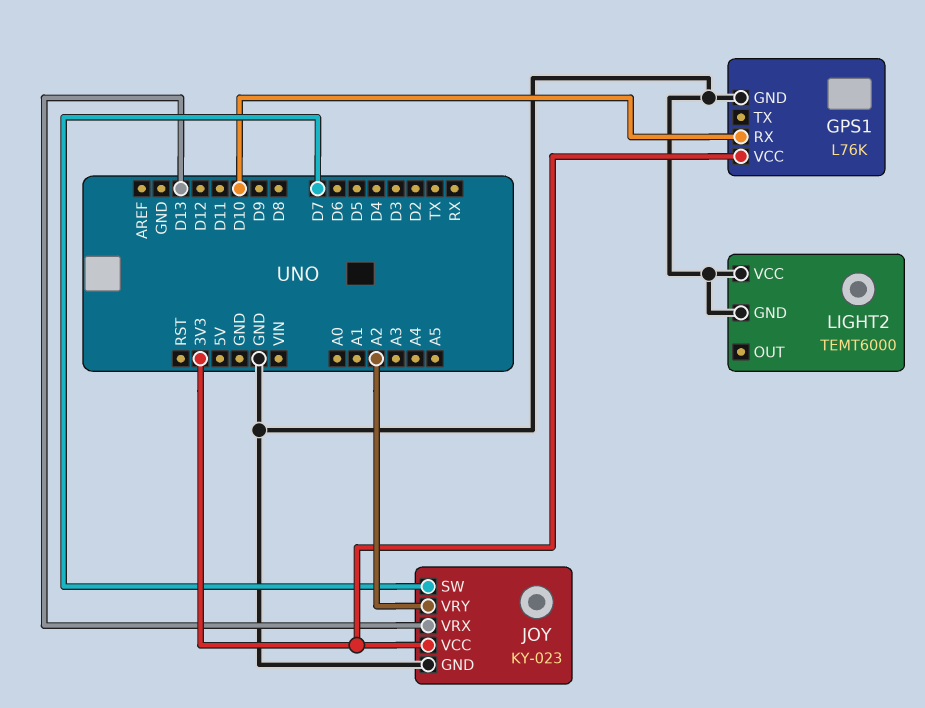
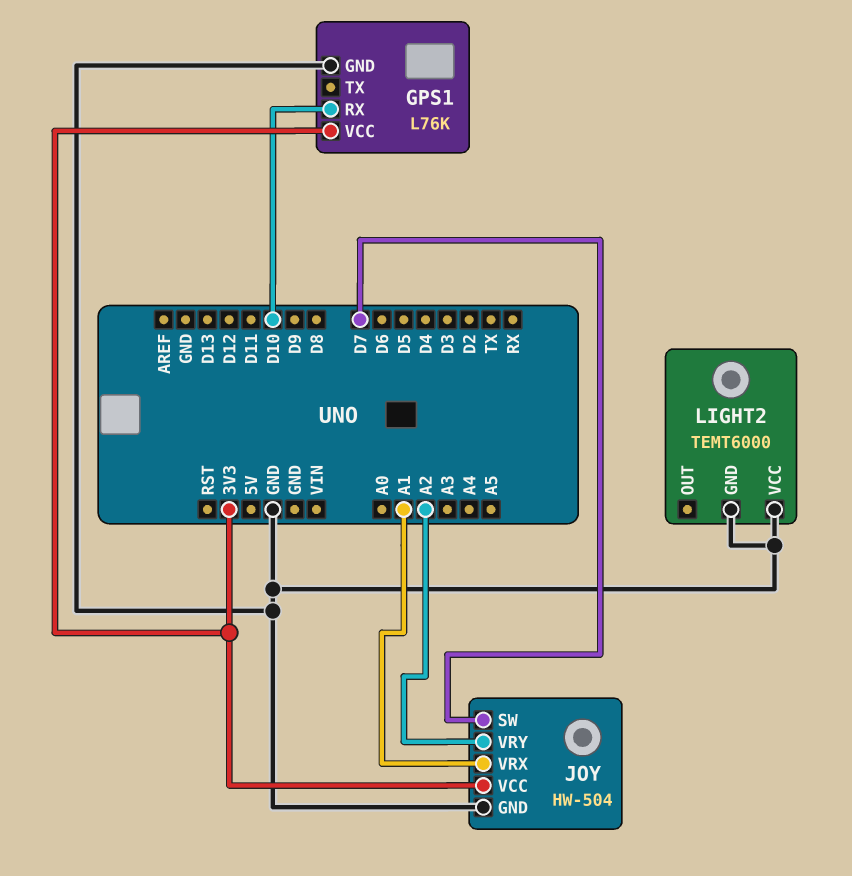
JOY: KY-023 -> HW-504
JOY pin VRX: D13 -> A1

